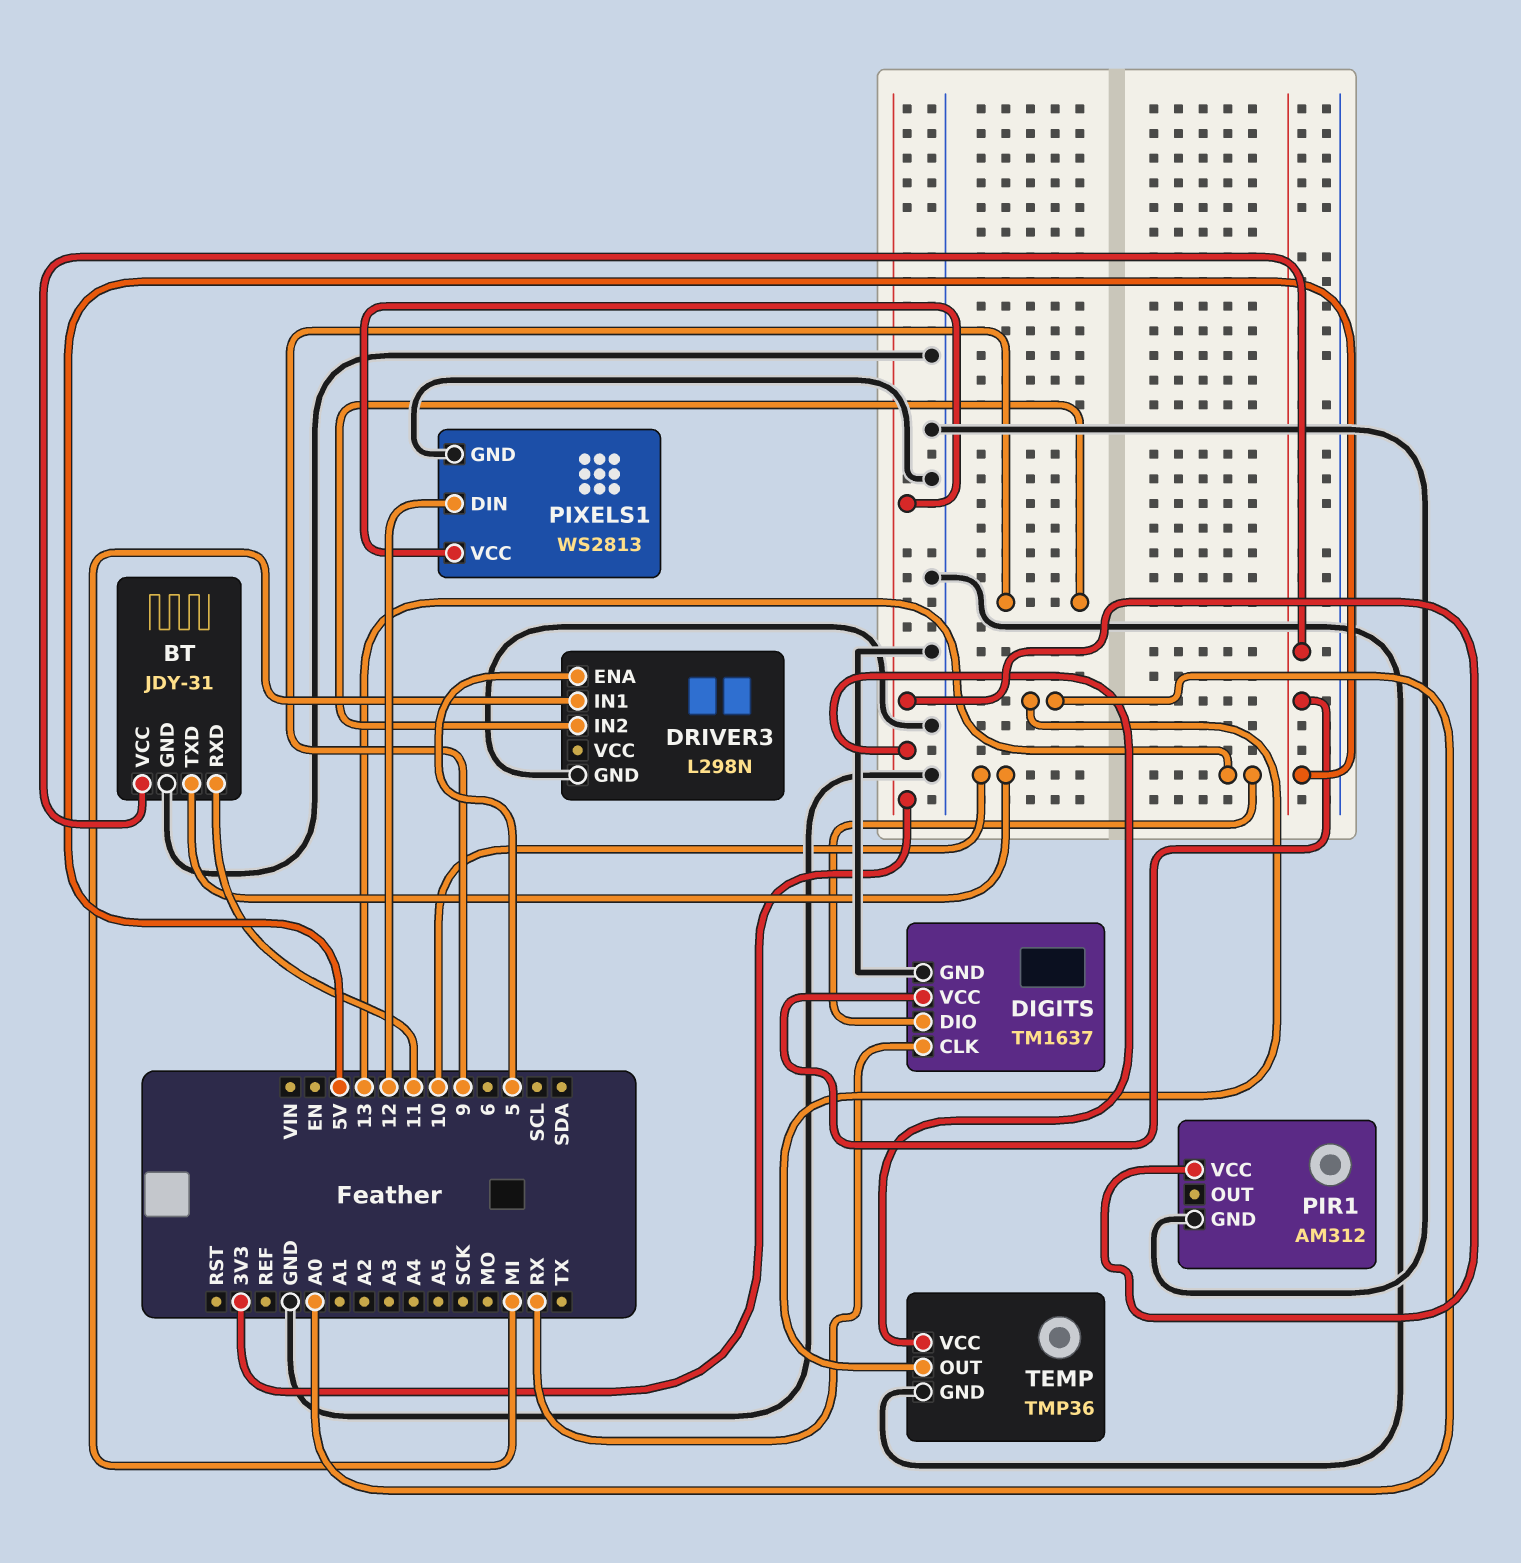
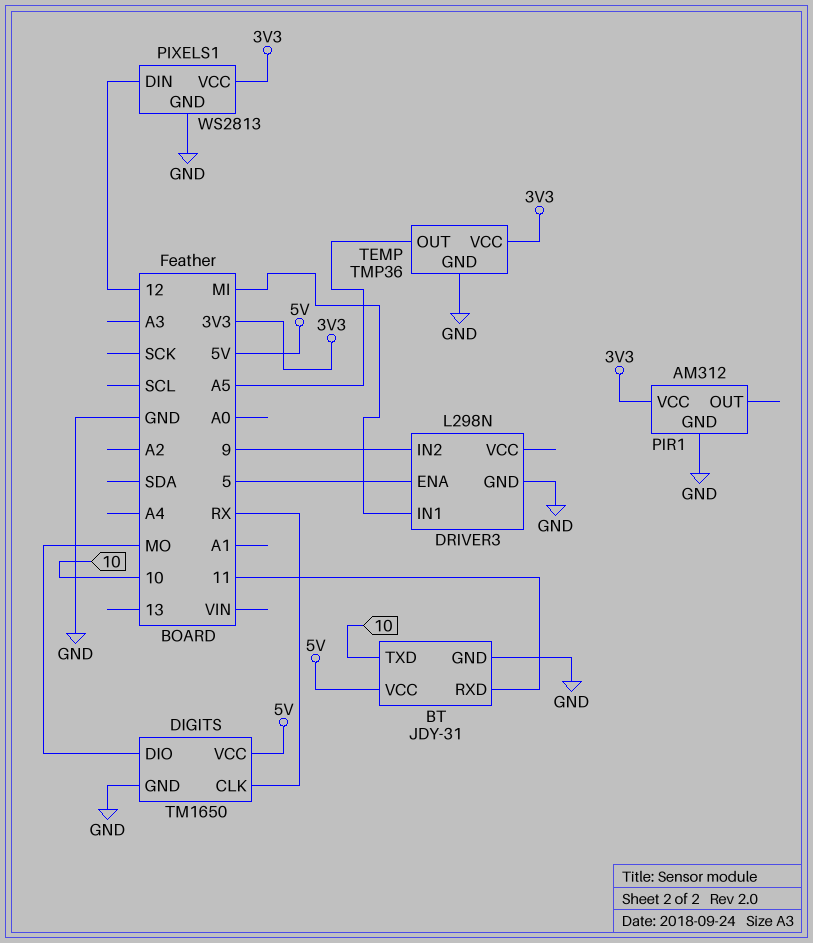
DIGITS: TM1637 -> TM1650
DIGITS pin DIO: 13 -> MO
TEMP pin OUT: A0 -> A5

